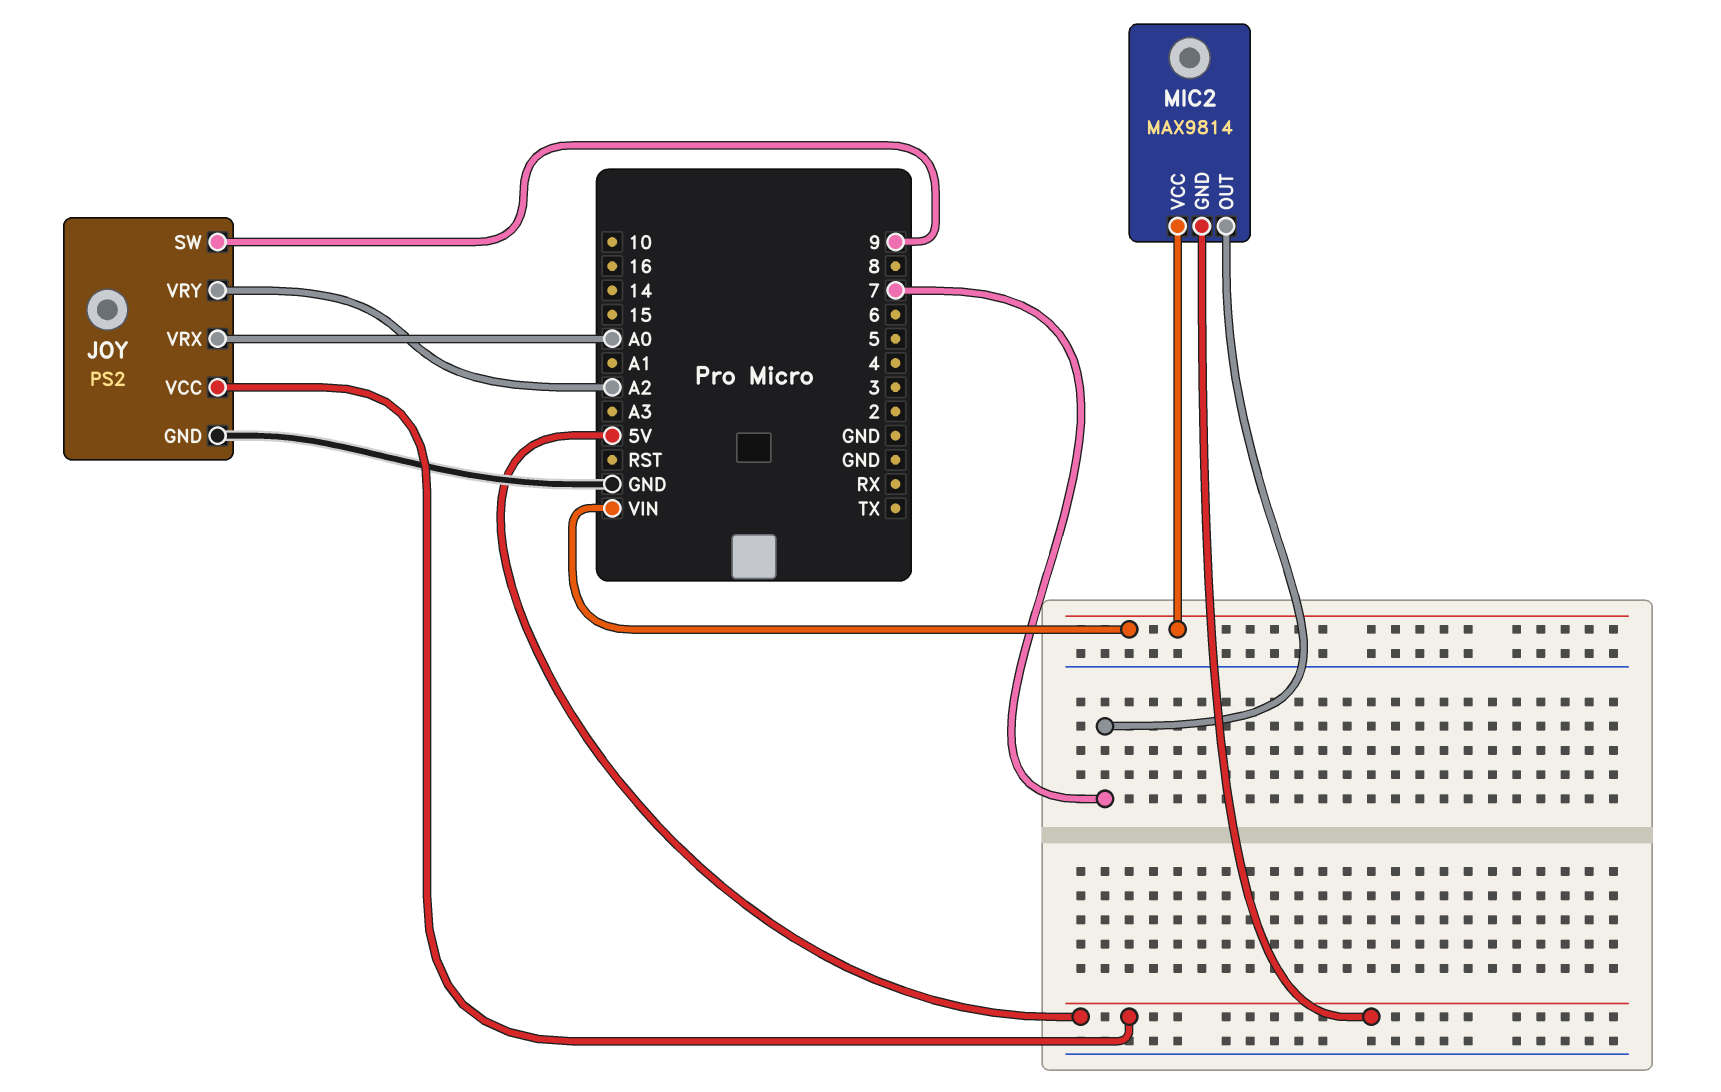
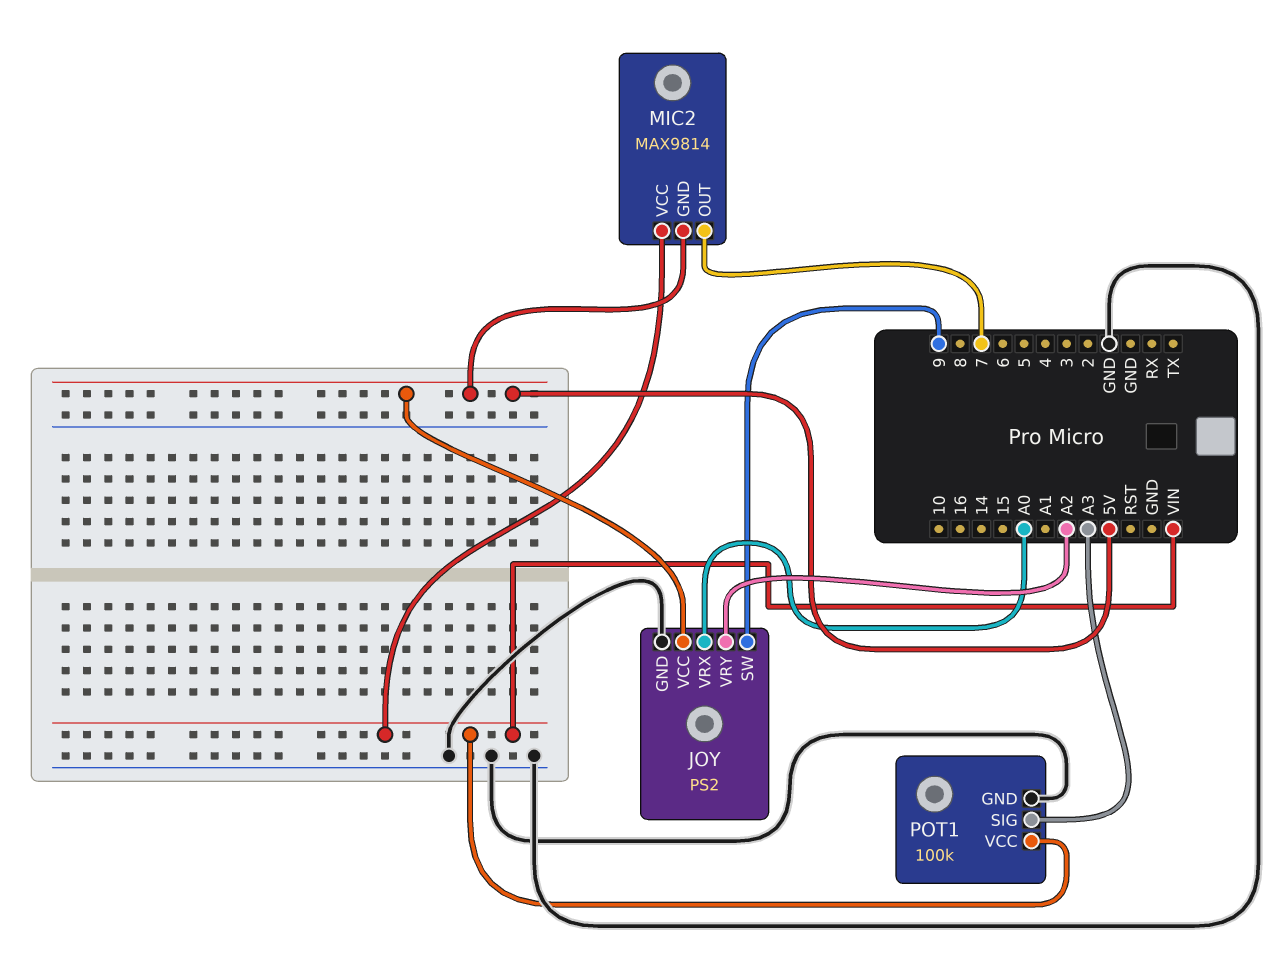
POT1: none -> 100k
POT1 pin GND: none -> GND
POT1 pin SIG: none -> A3
POT1 pin VCC: none -> VIN

